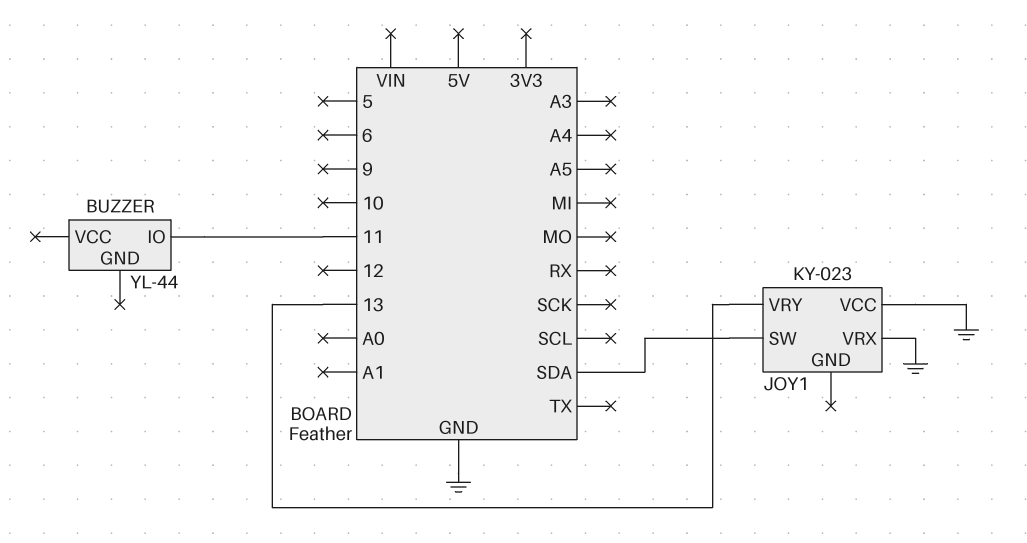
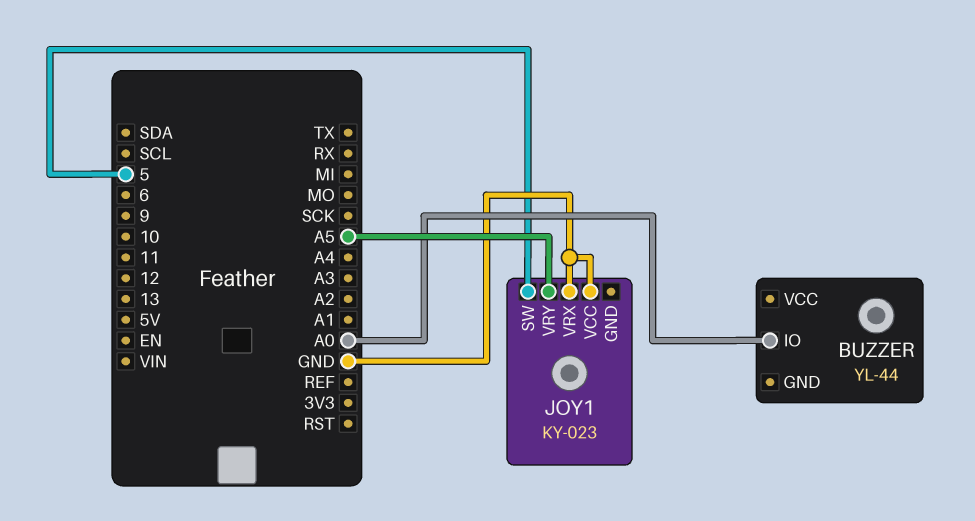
BUZZER pin IO: 11 -> A0
JOY1 pin SW: SDA -> 5
JOY1 pin VRY: 13 -> A5

